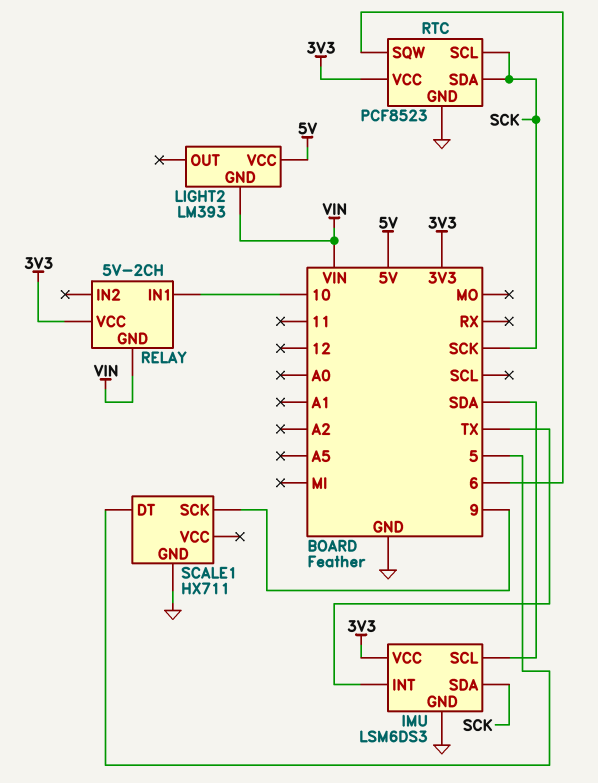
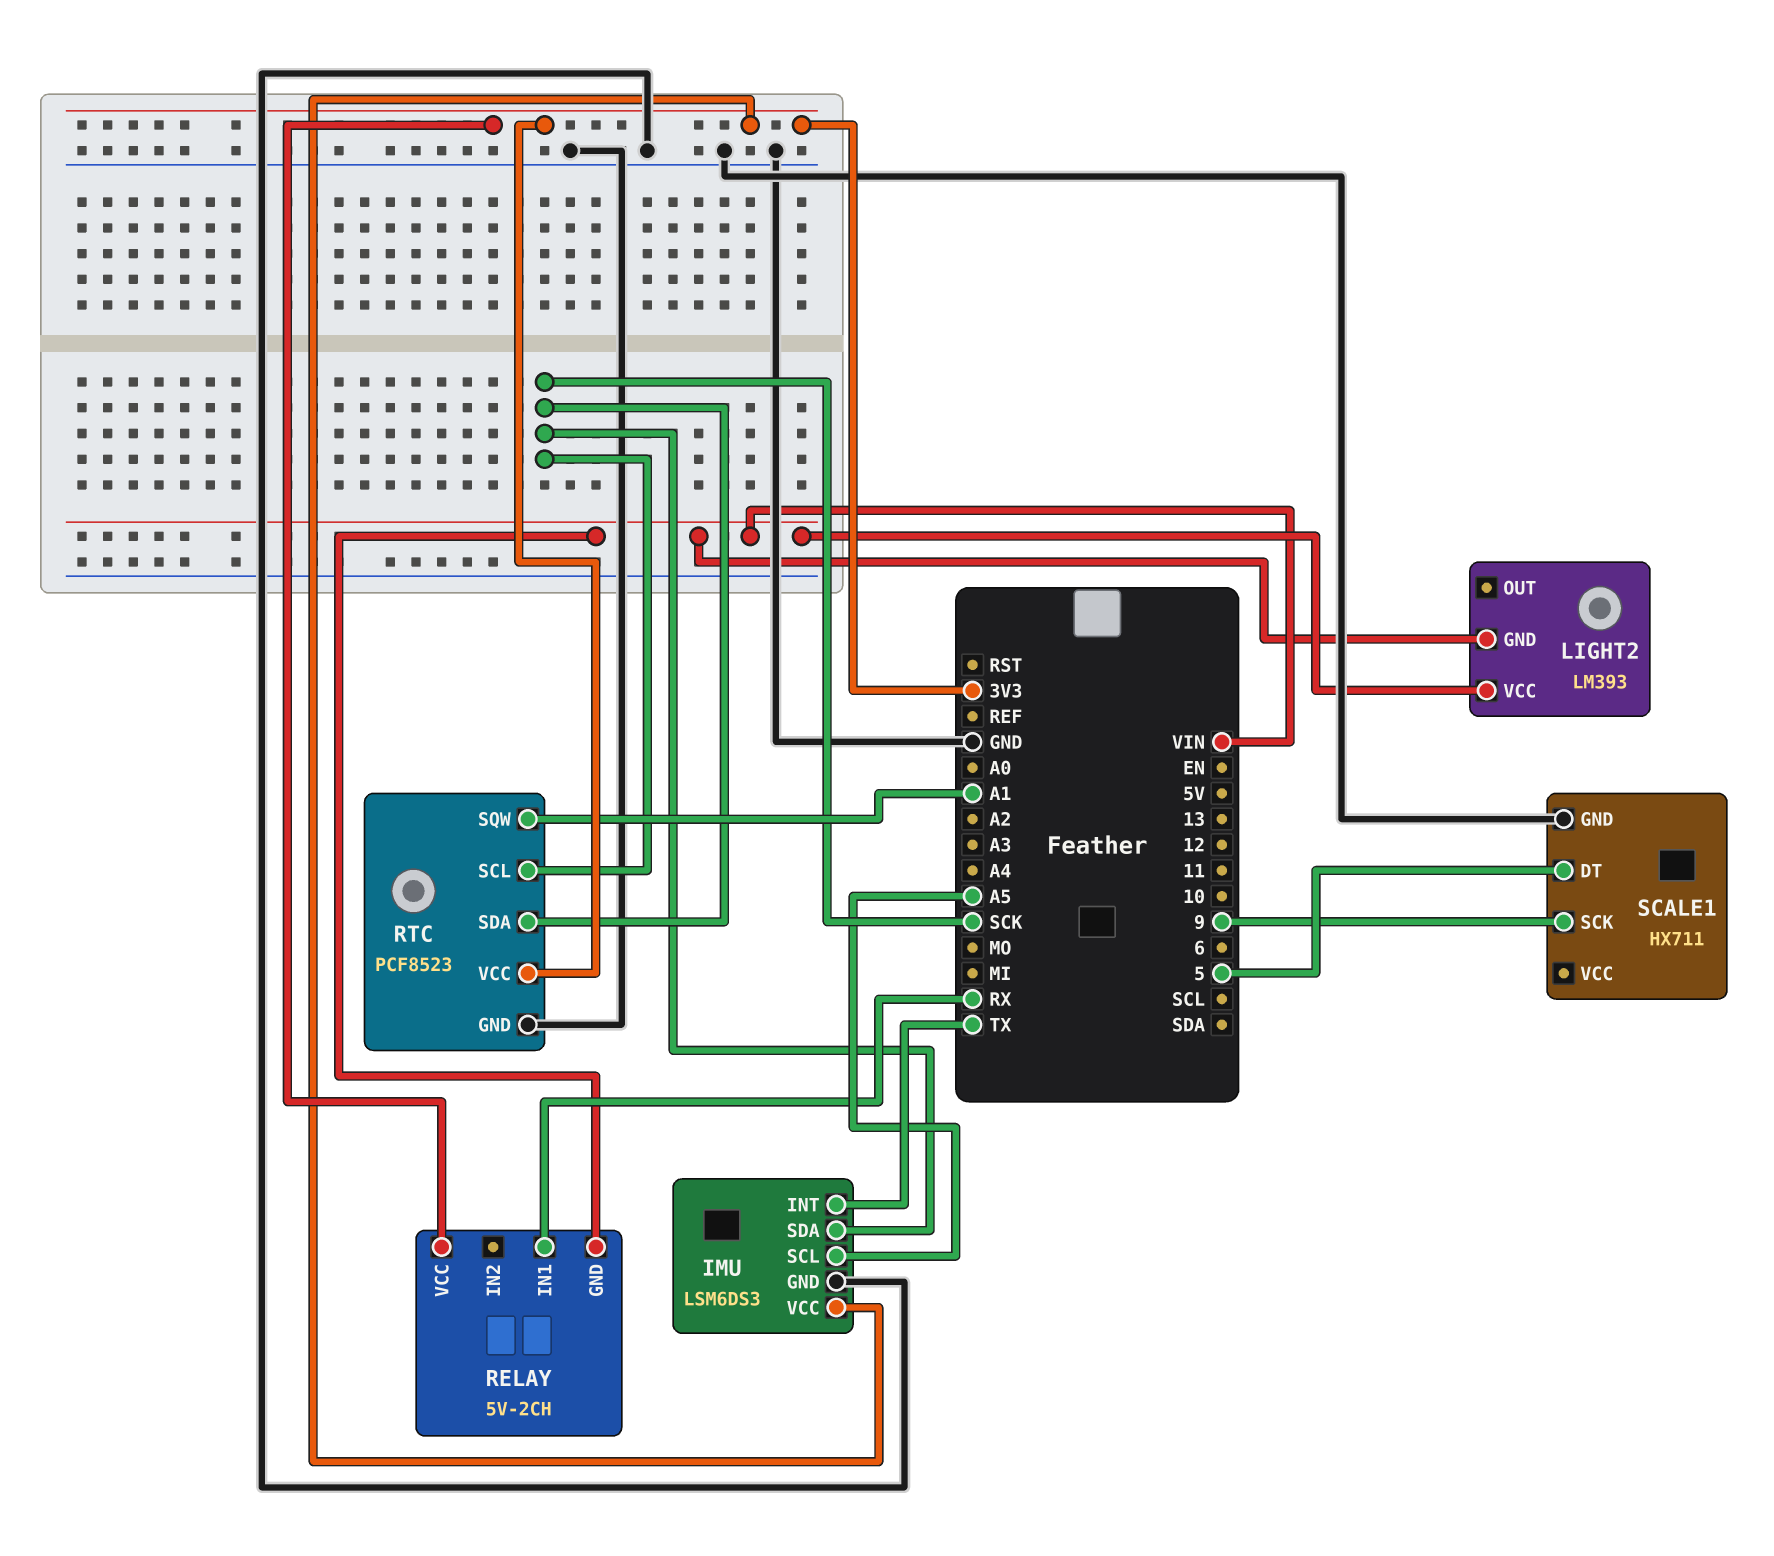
IMU pin SCL: SDA -> A5
LIGHT2 pin VCC: 5V -> VIN
RELAY pin IN1: 10 -> RX
RTC pin SQW: 6 -> A1

